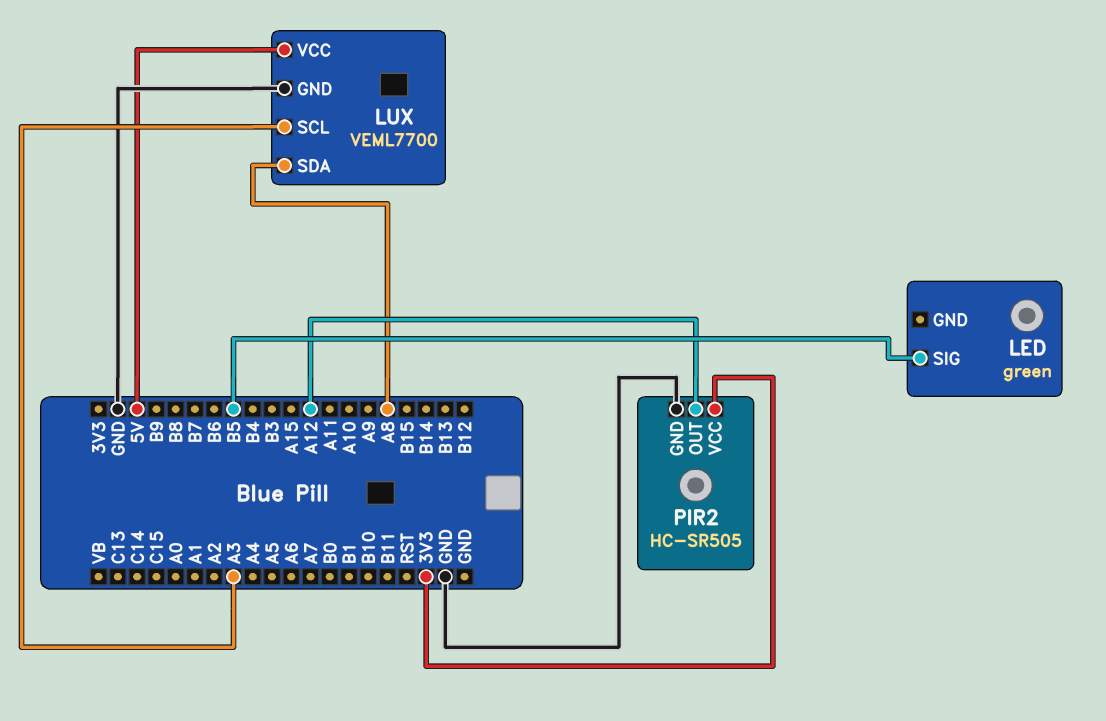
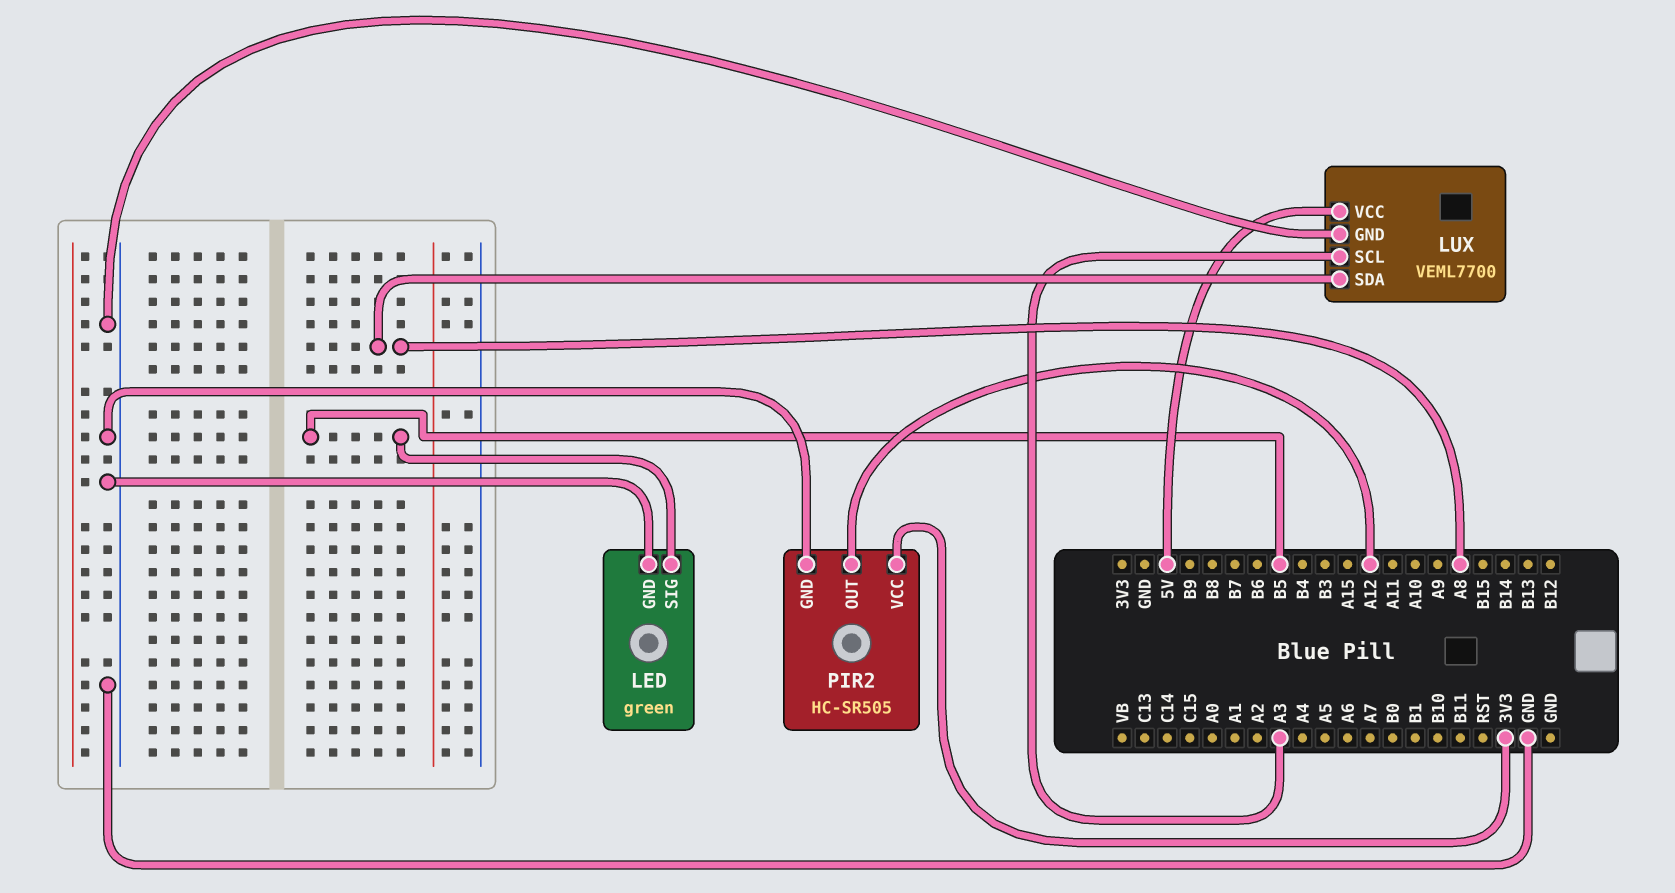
LED pin GND: none -> GND

